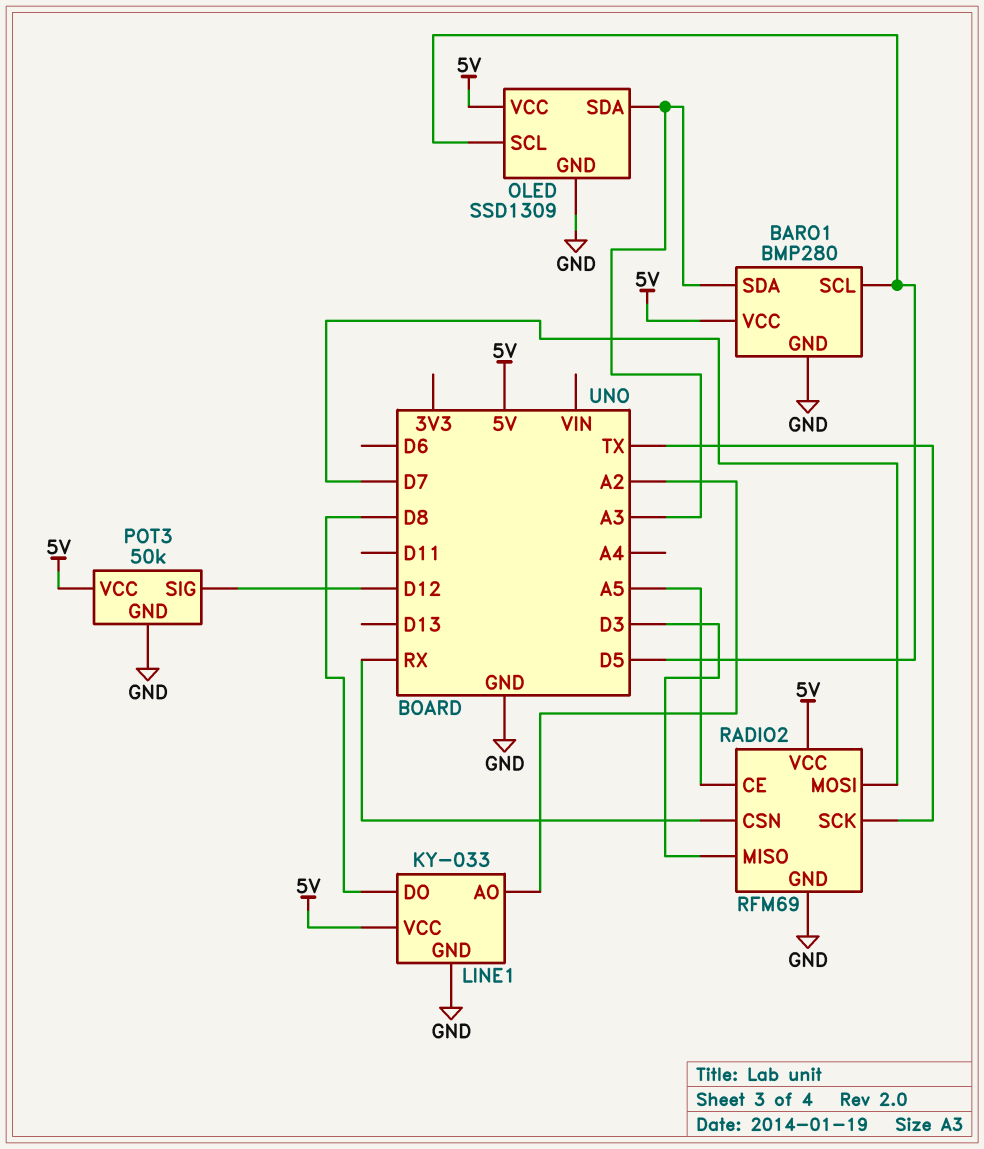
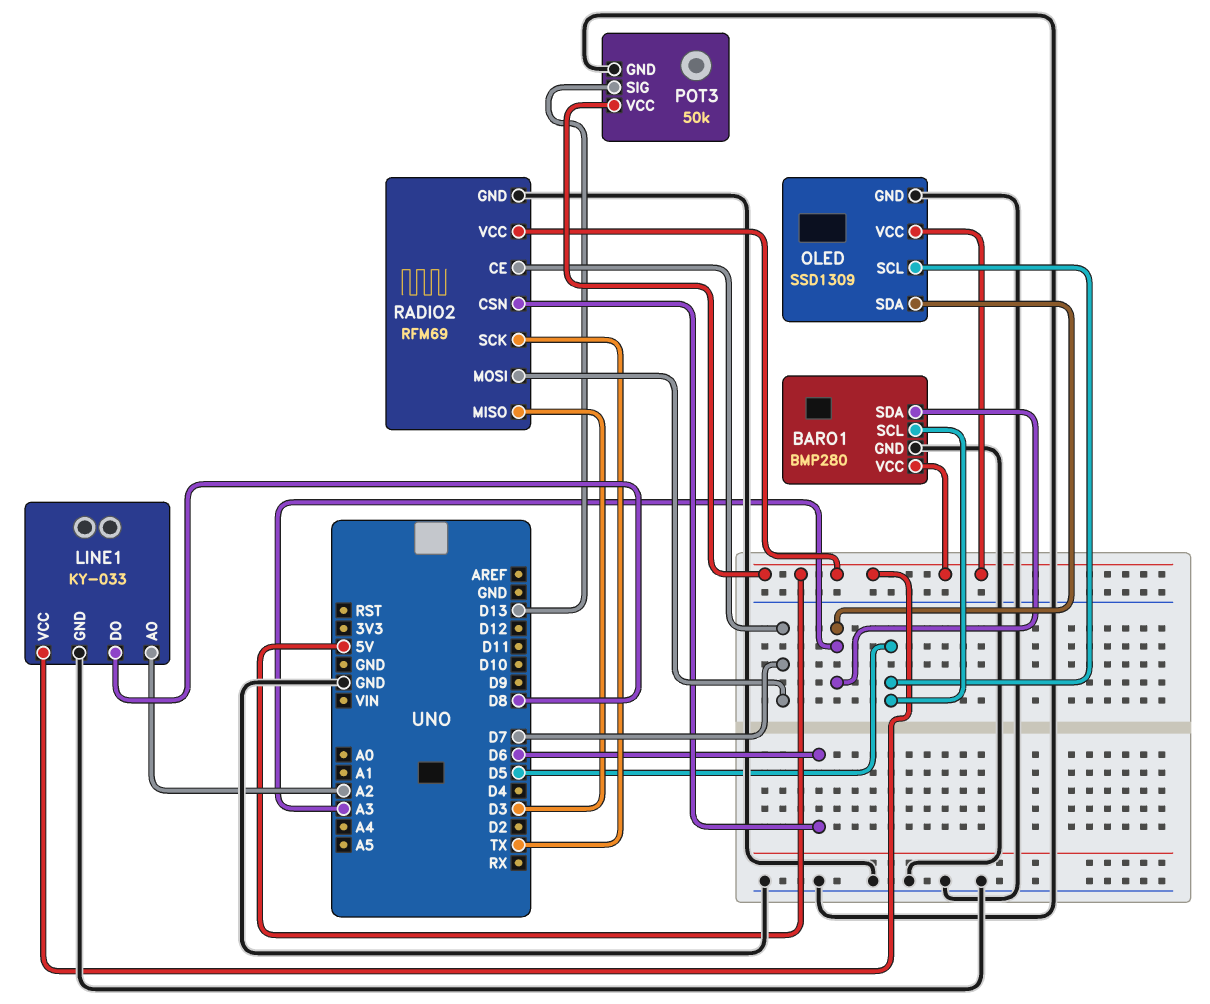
POT3 pin SIG: D12 -> D13
RADIO2 pin CE: A5 -> D7
RADIO2 pin CSN: RX -> D6

